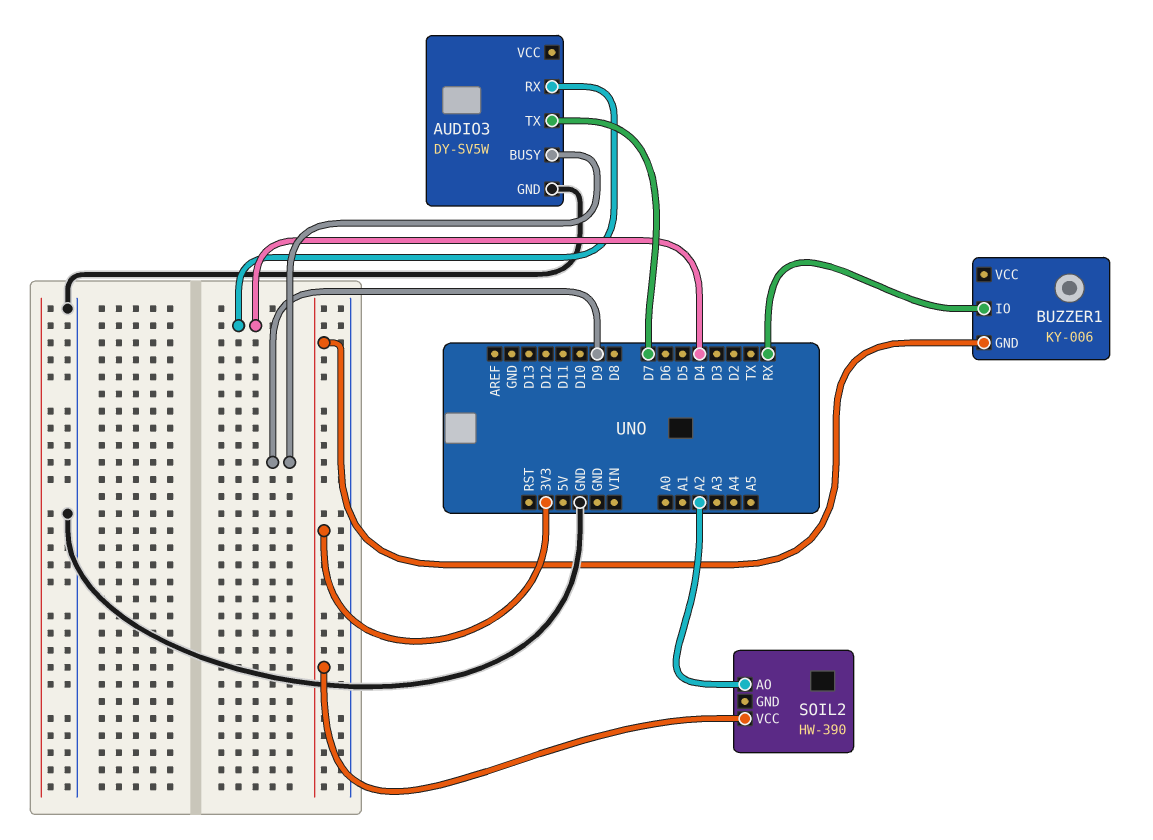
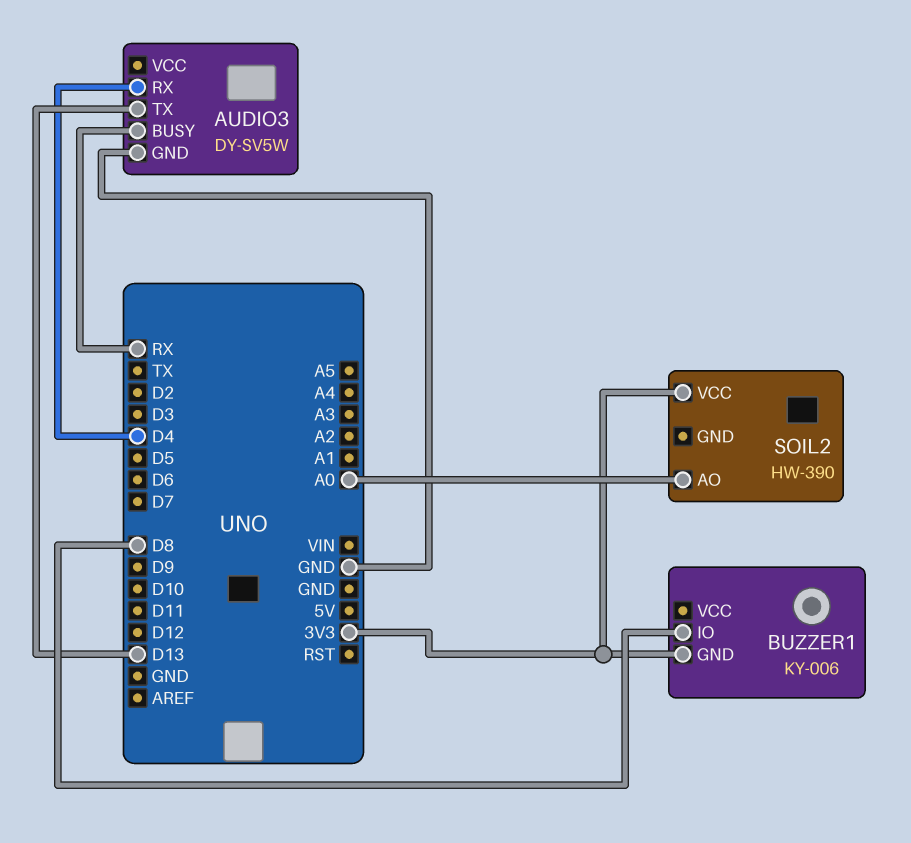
AUDIO3 pin BUSY: D9 -> RX
AUDIO3 pin TX: D7 -> D13
BUZZER1 pin IO: RX -> D8
SOIL2 pin AO: A2 -> A0

